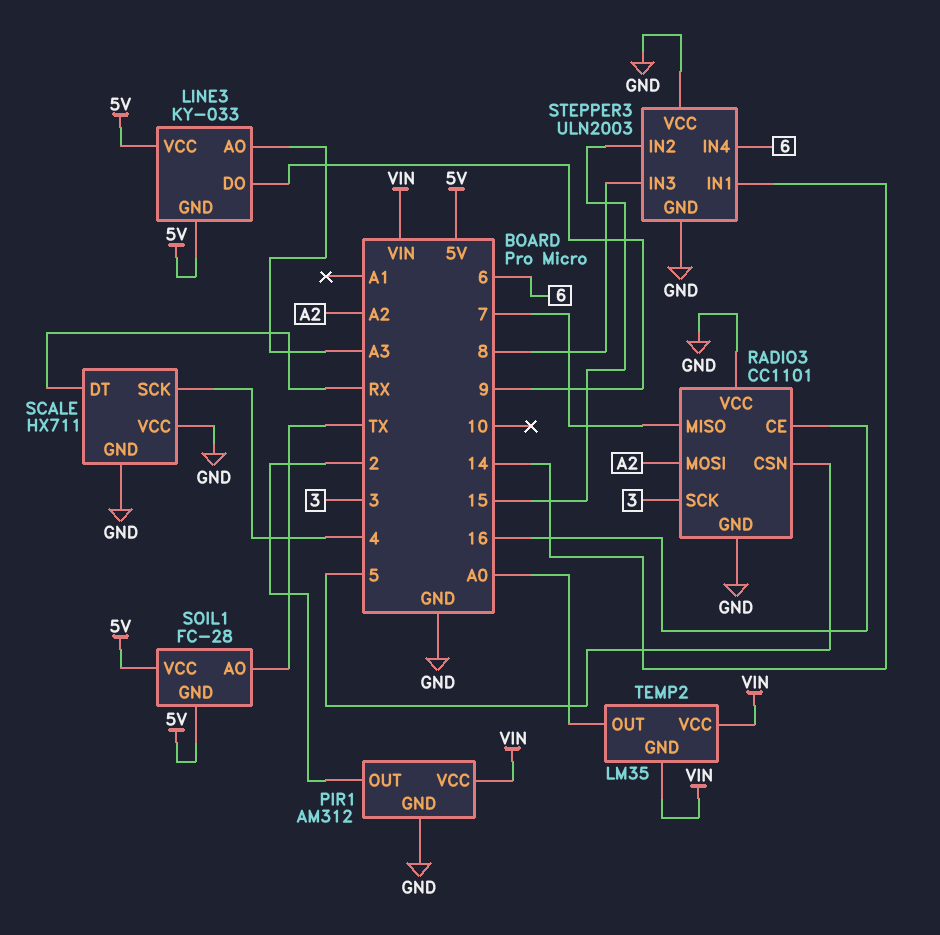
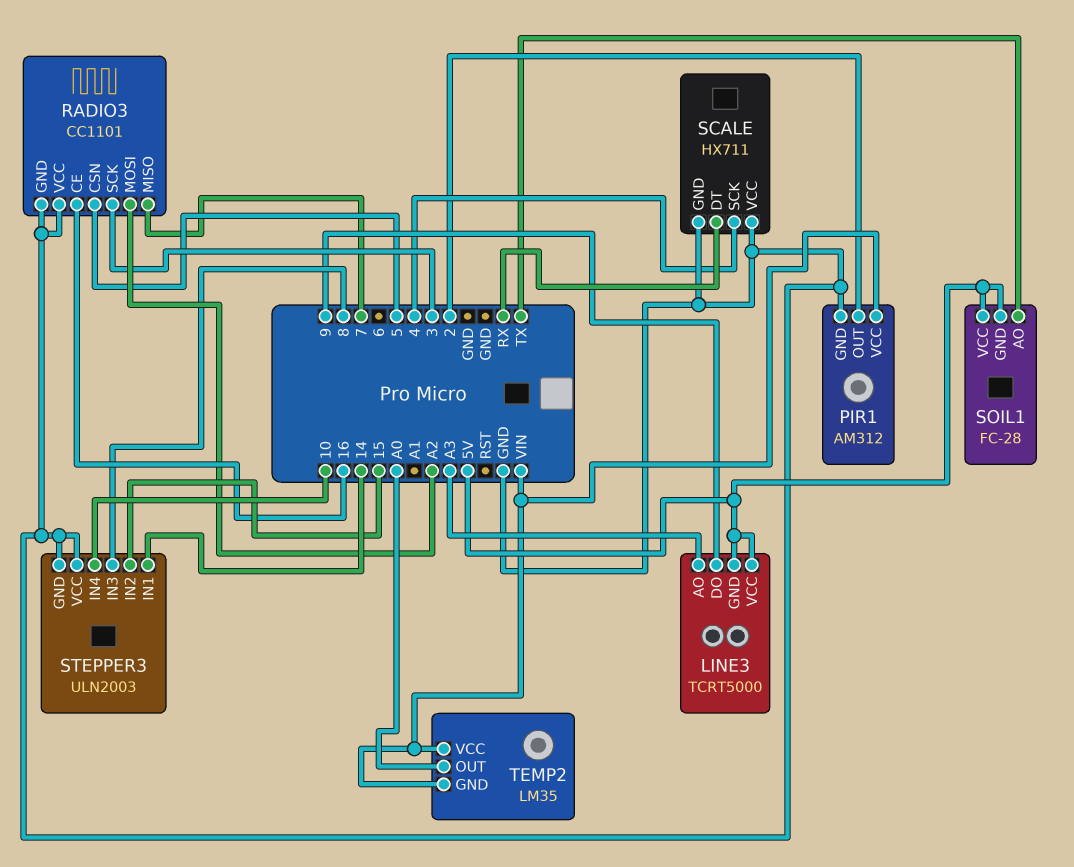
LINE3: KY-033 -> TCRT5000
STEPPER3 pin IN4: 6 -> 10

